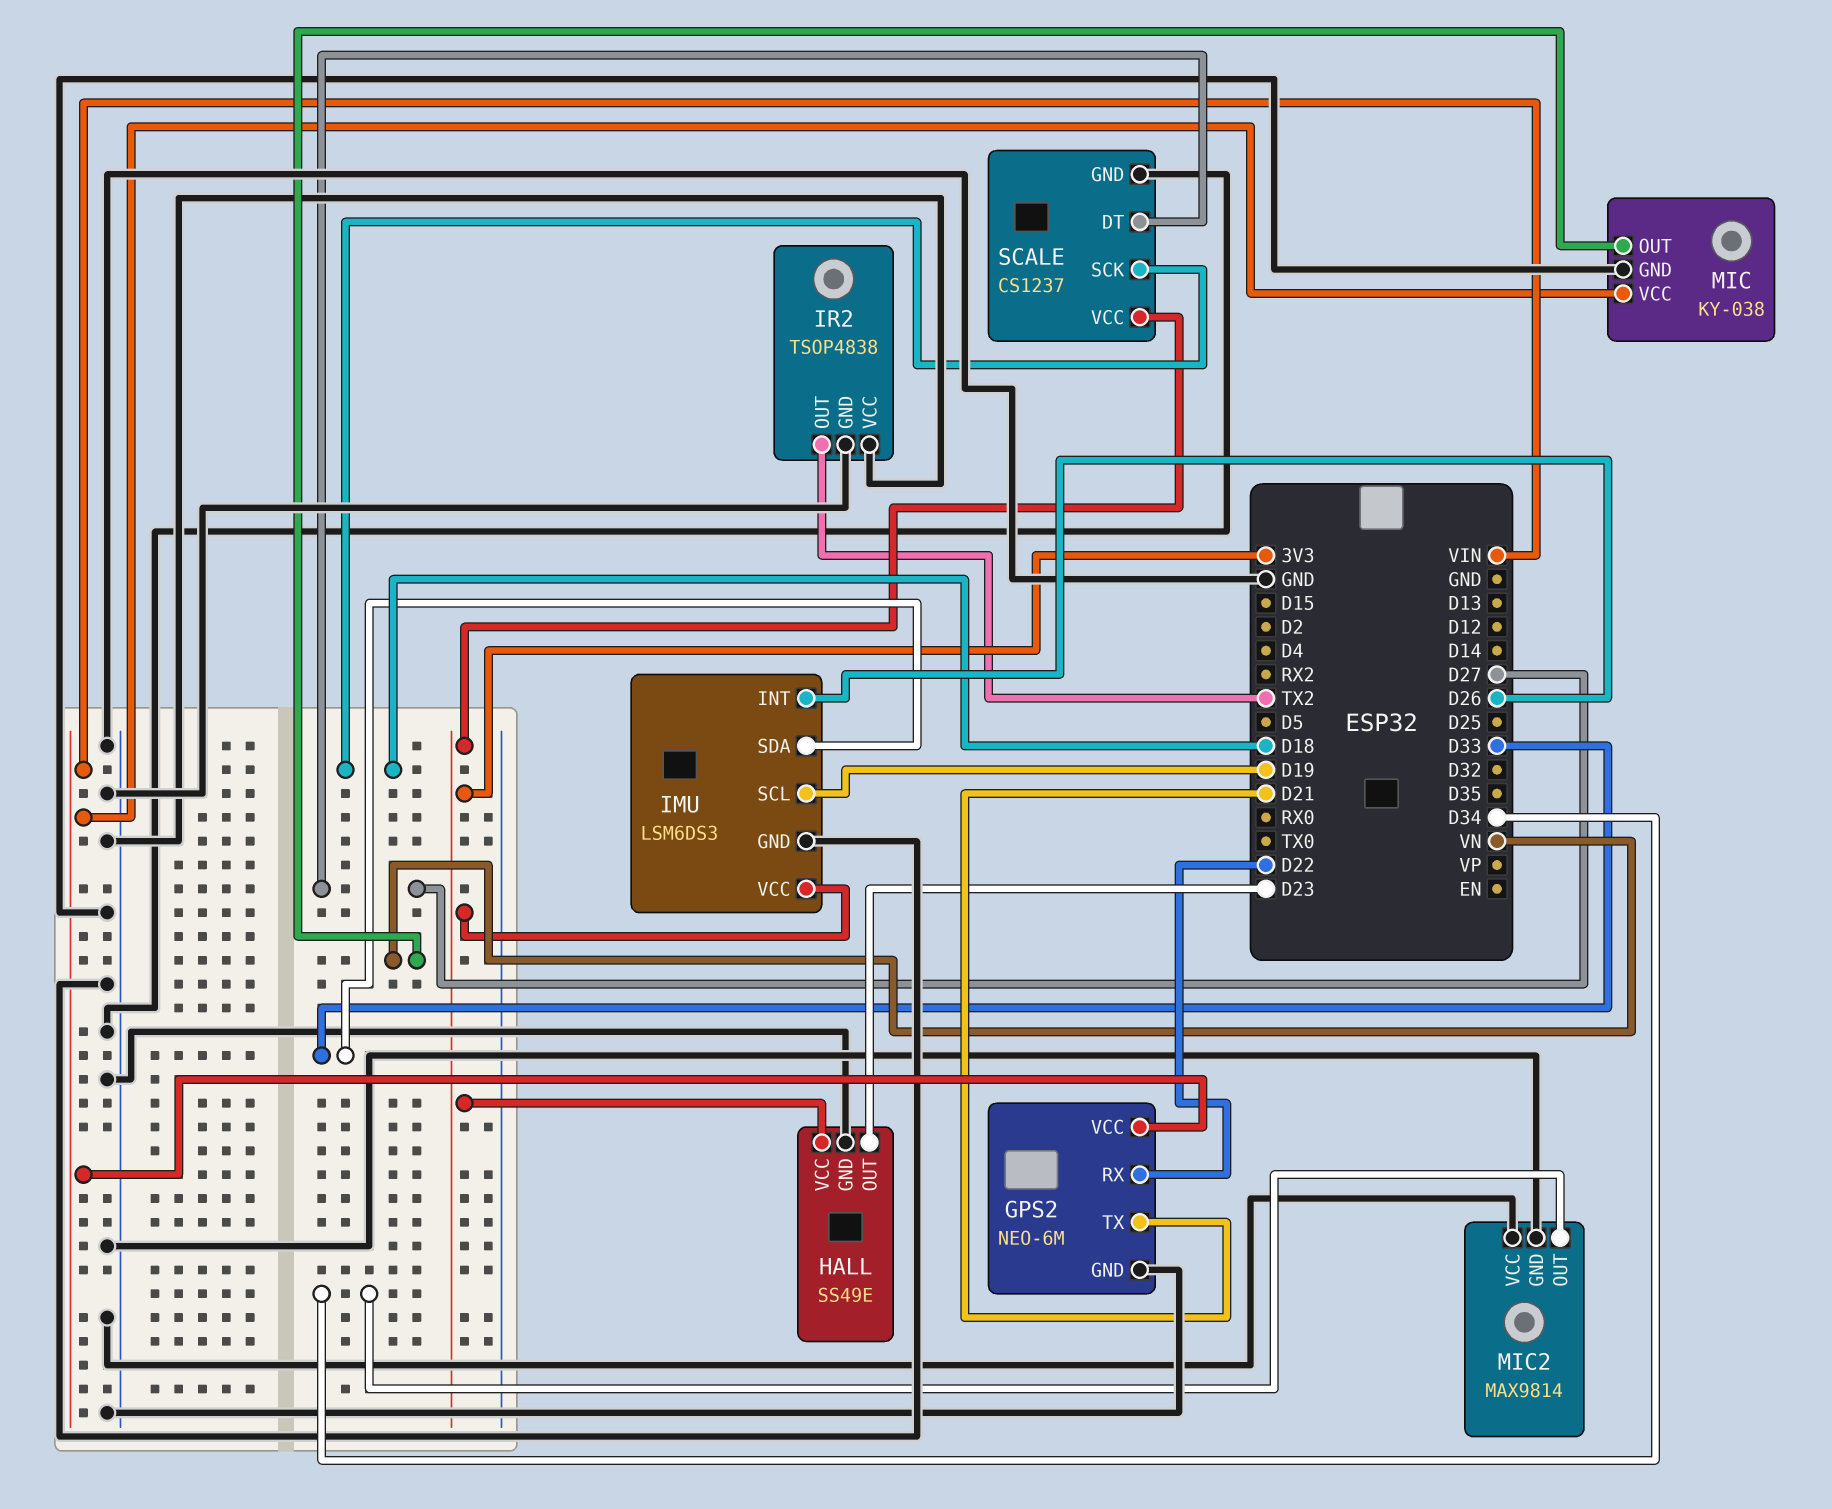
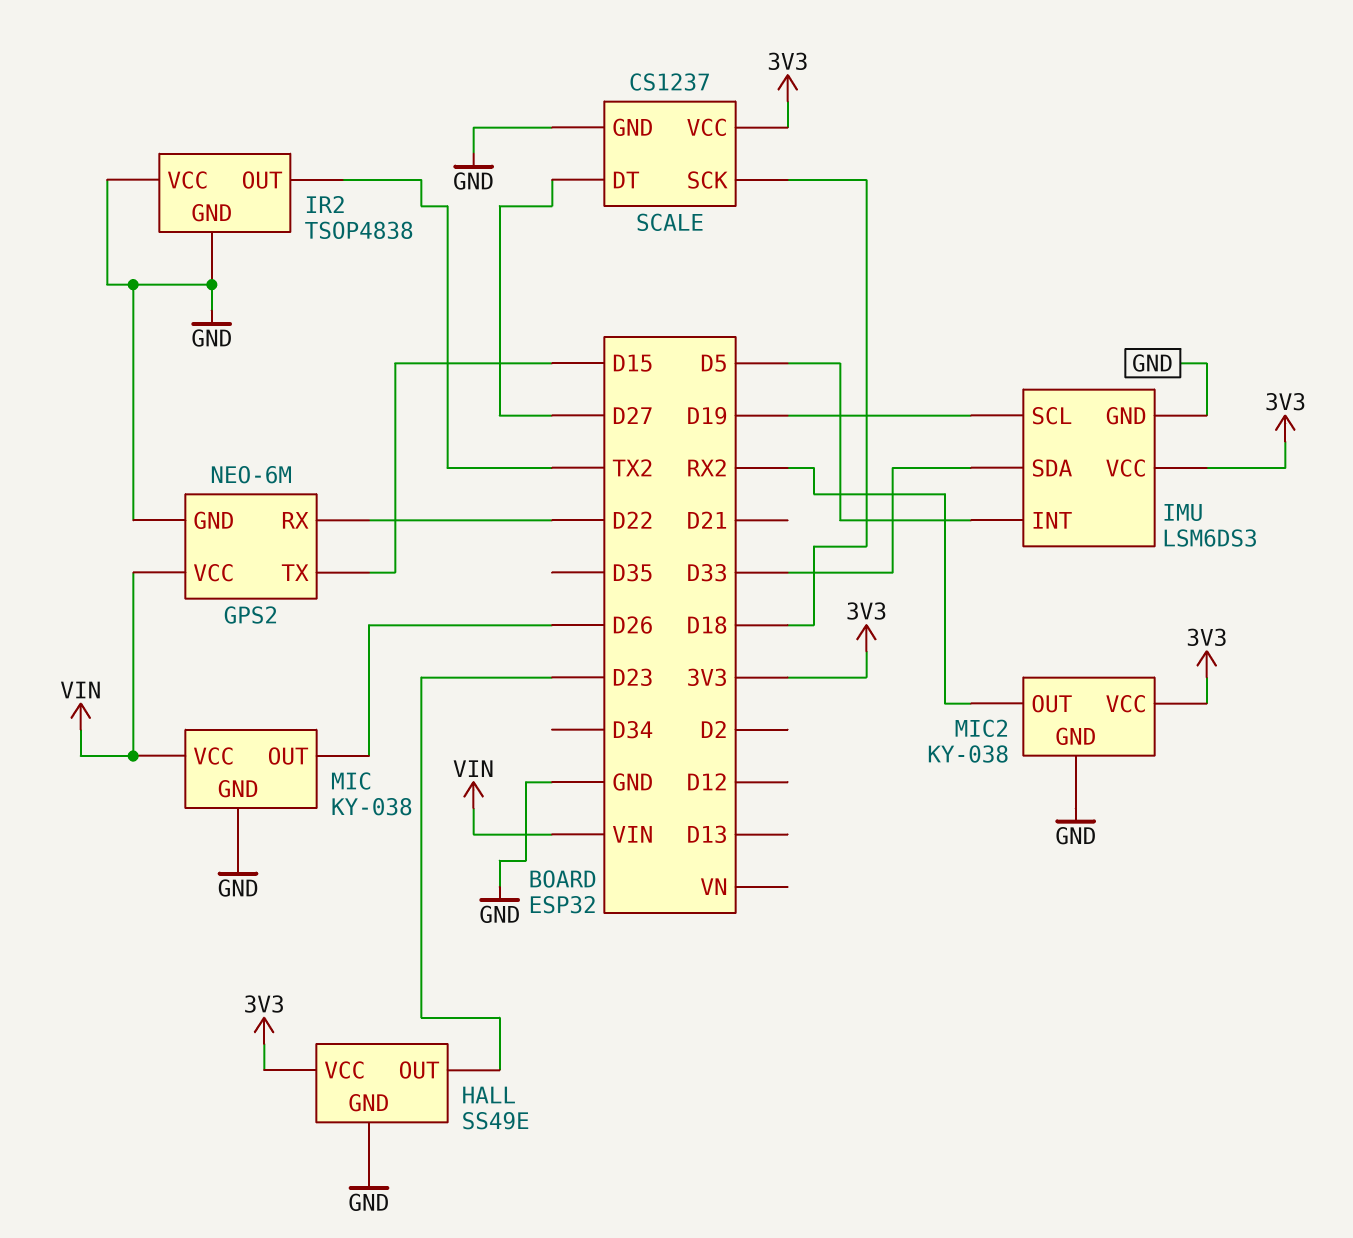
GPS2 pin TX: D21 -> D15
IMU pin INT: D26 -> D5
MIC pin OUT: VN -> D26
MIC2: MAX9814 -> KY-038
MIC2 pin OUT: D34 -> RX2
MIC2 pin VCC: GND -> 3V3

